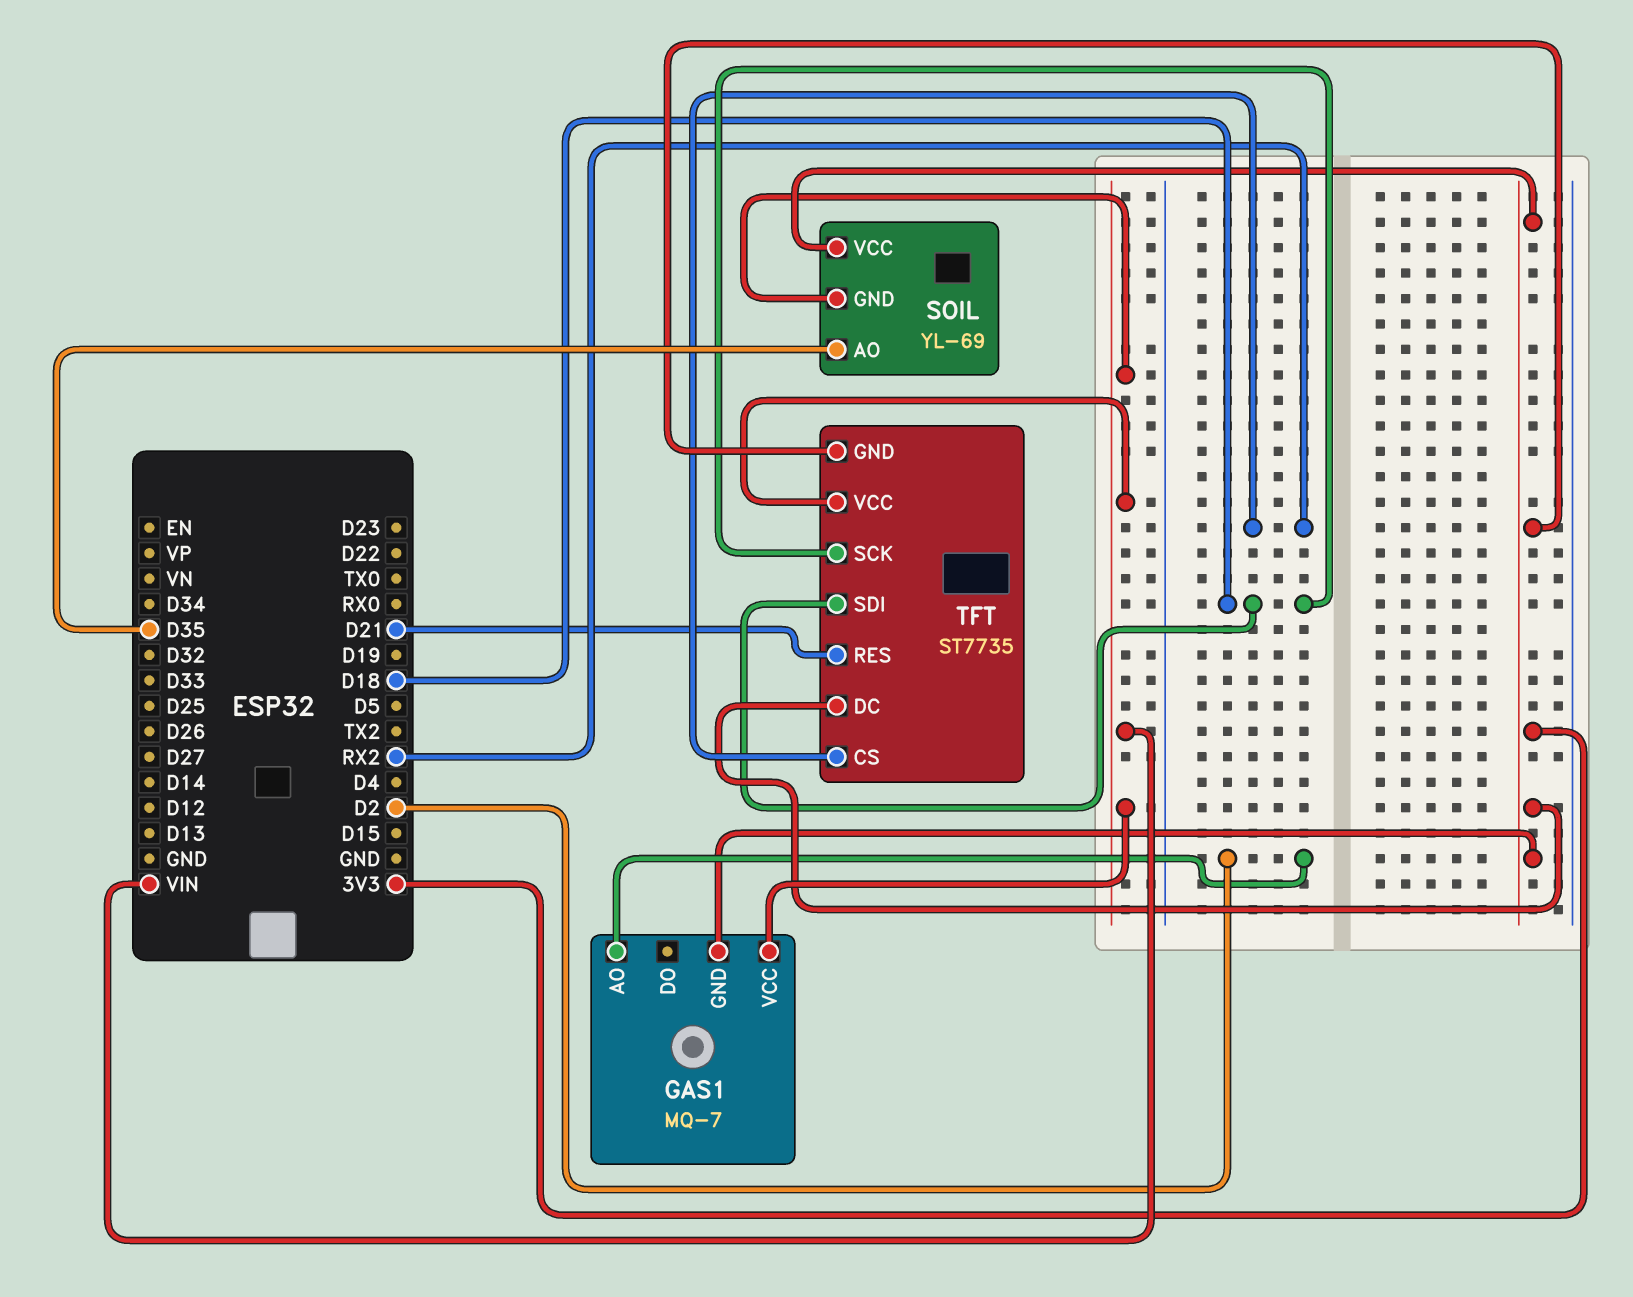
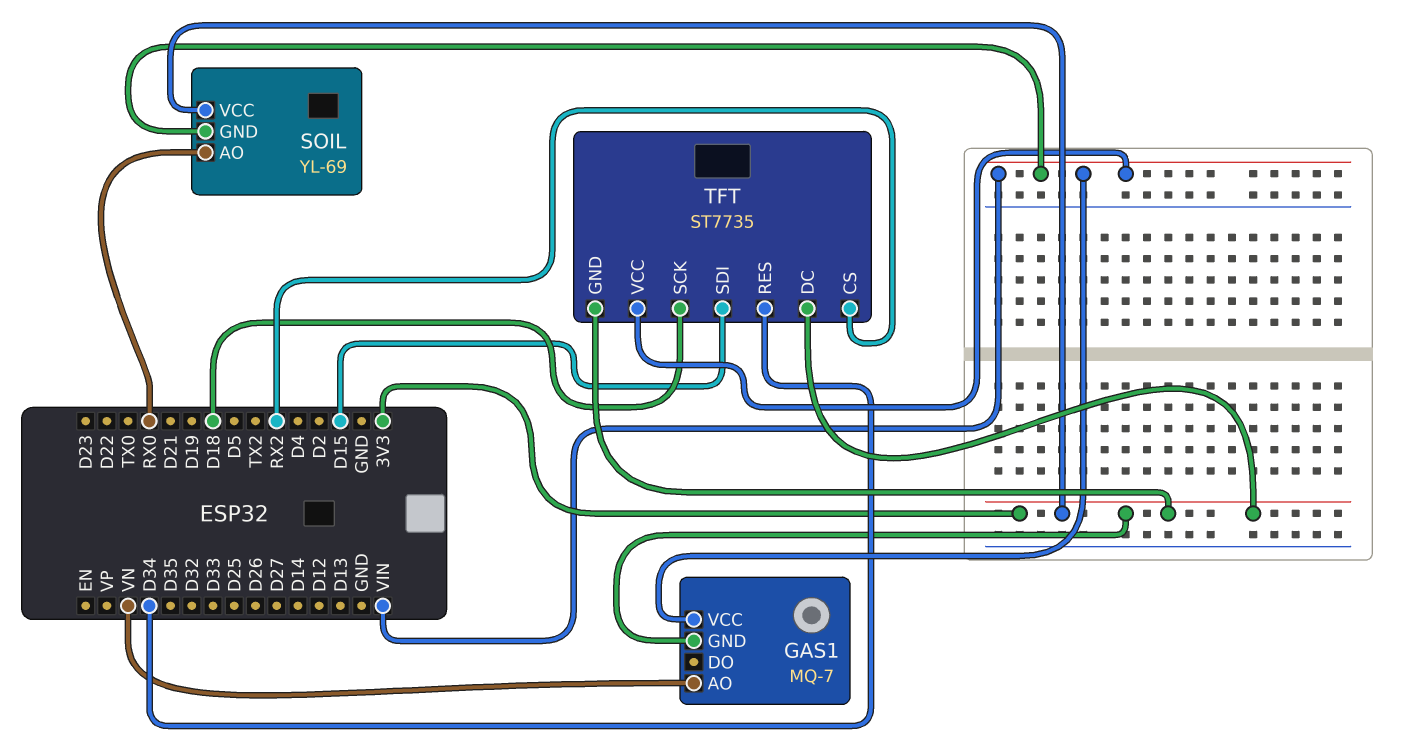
GAS1 pin AO: D2 -> VN
SOIL pin AO: D35 -> RX0
TFT pin RES: D21 -> D34
TFT pin SDI: D18 -> D15

